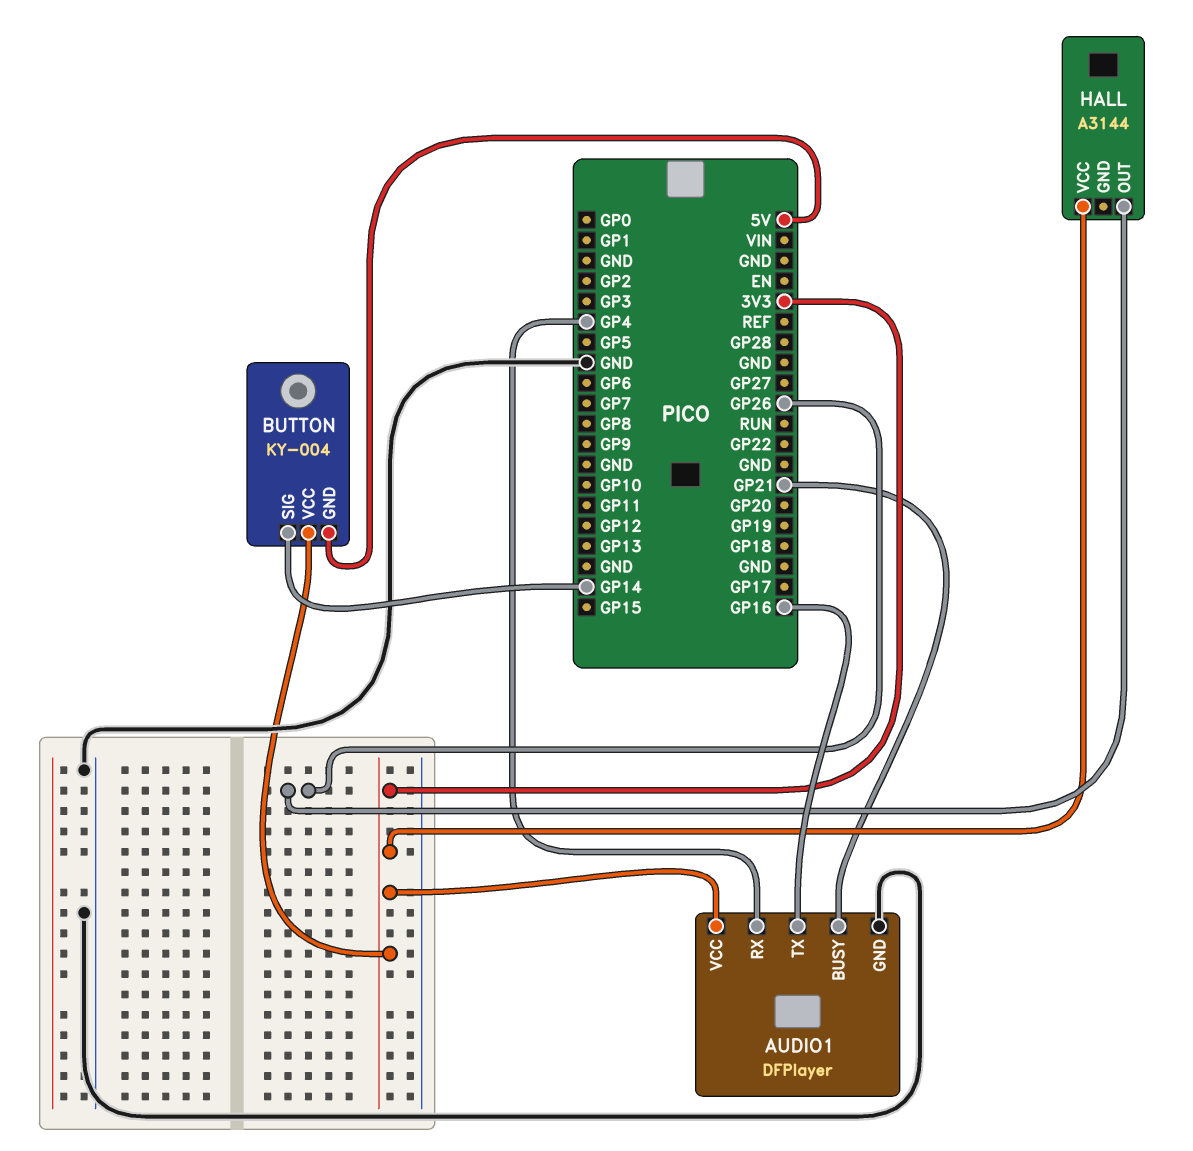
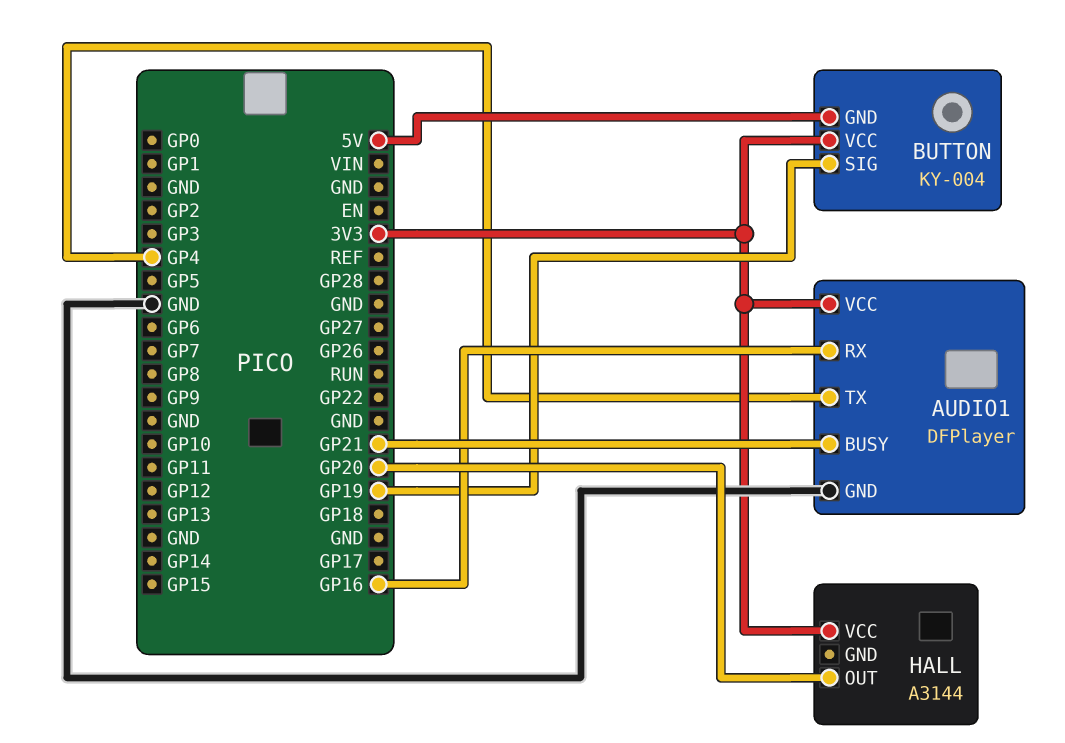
AUDIO1 pin RX: GP4 -> GP16
AUDIO1 pin TX: GP16 -> GP4
BUTTON pin SIG: GP14 -> GP19
HALL pin OUT: GP26 -> GP20

